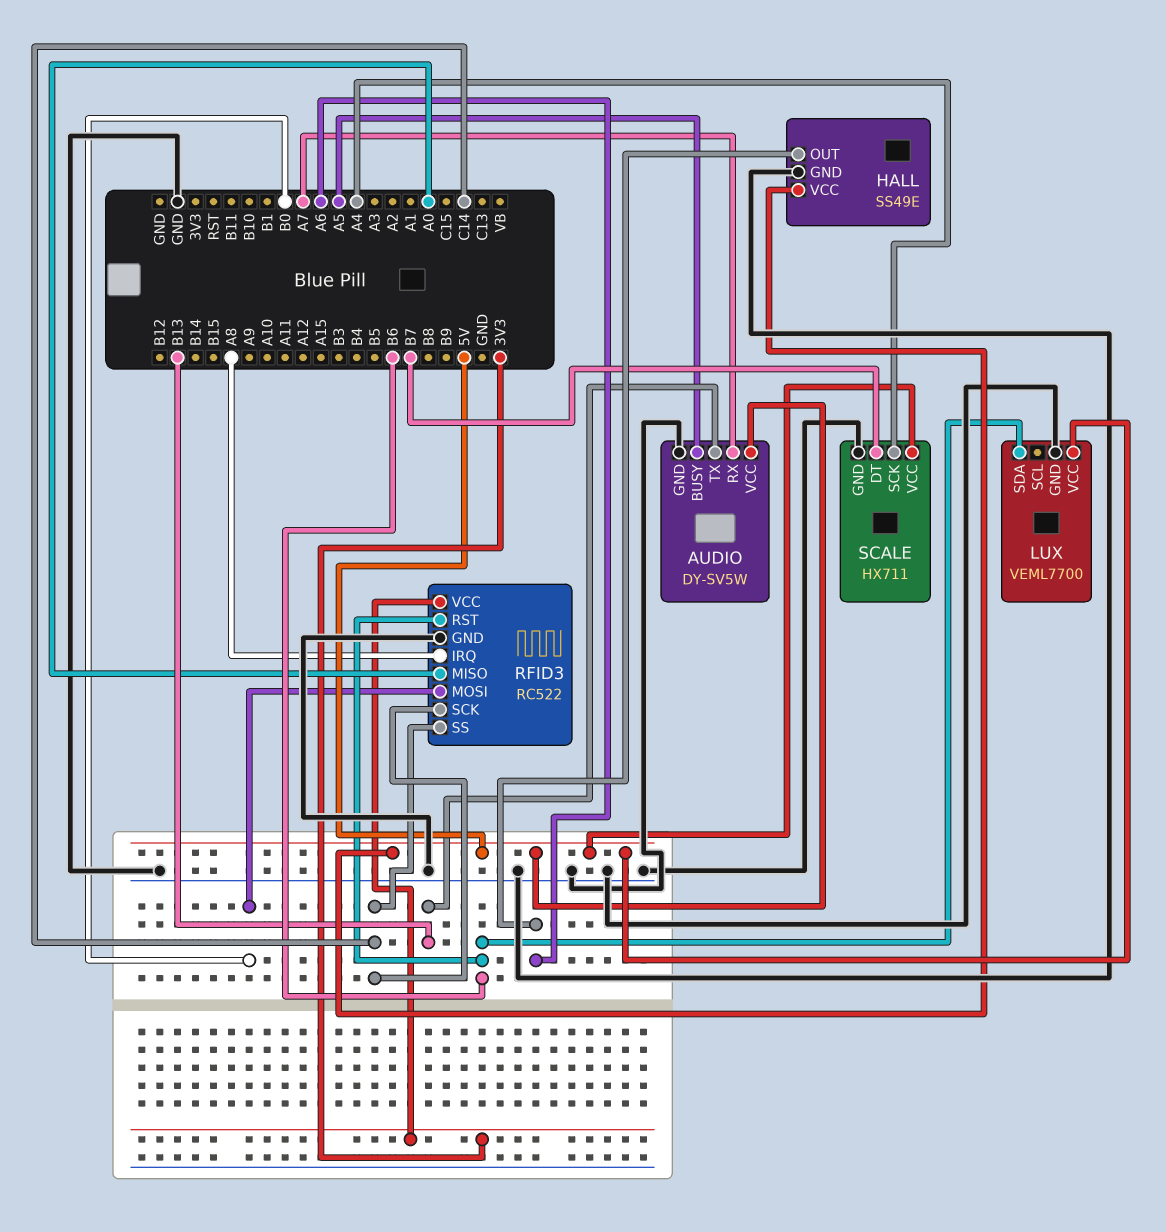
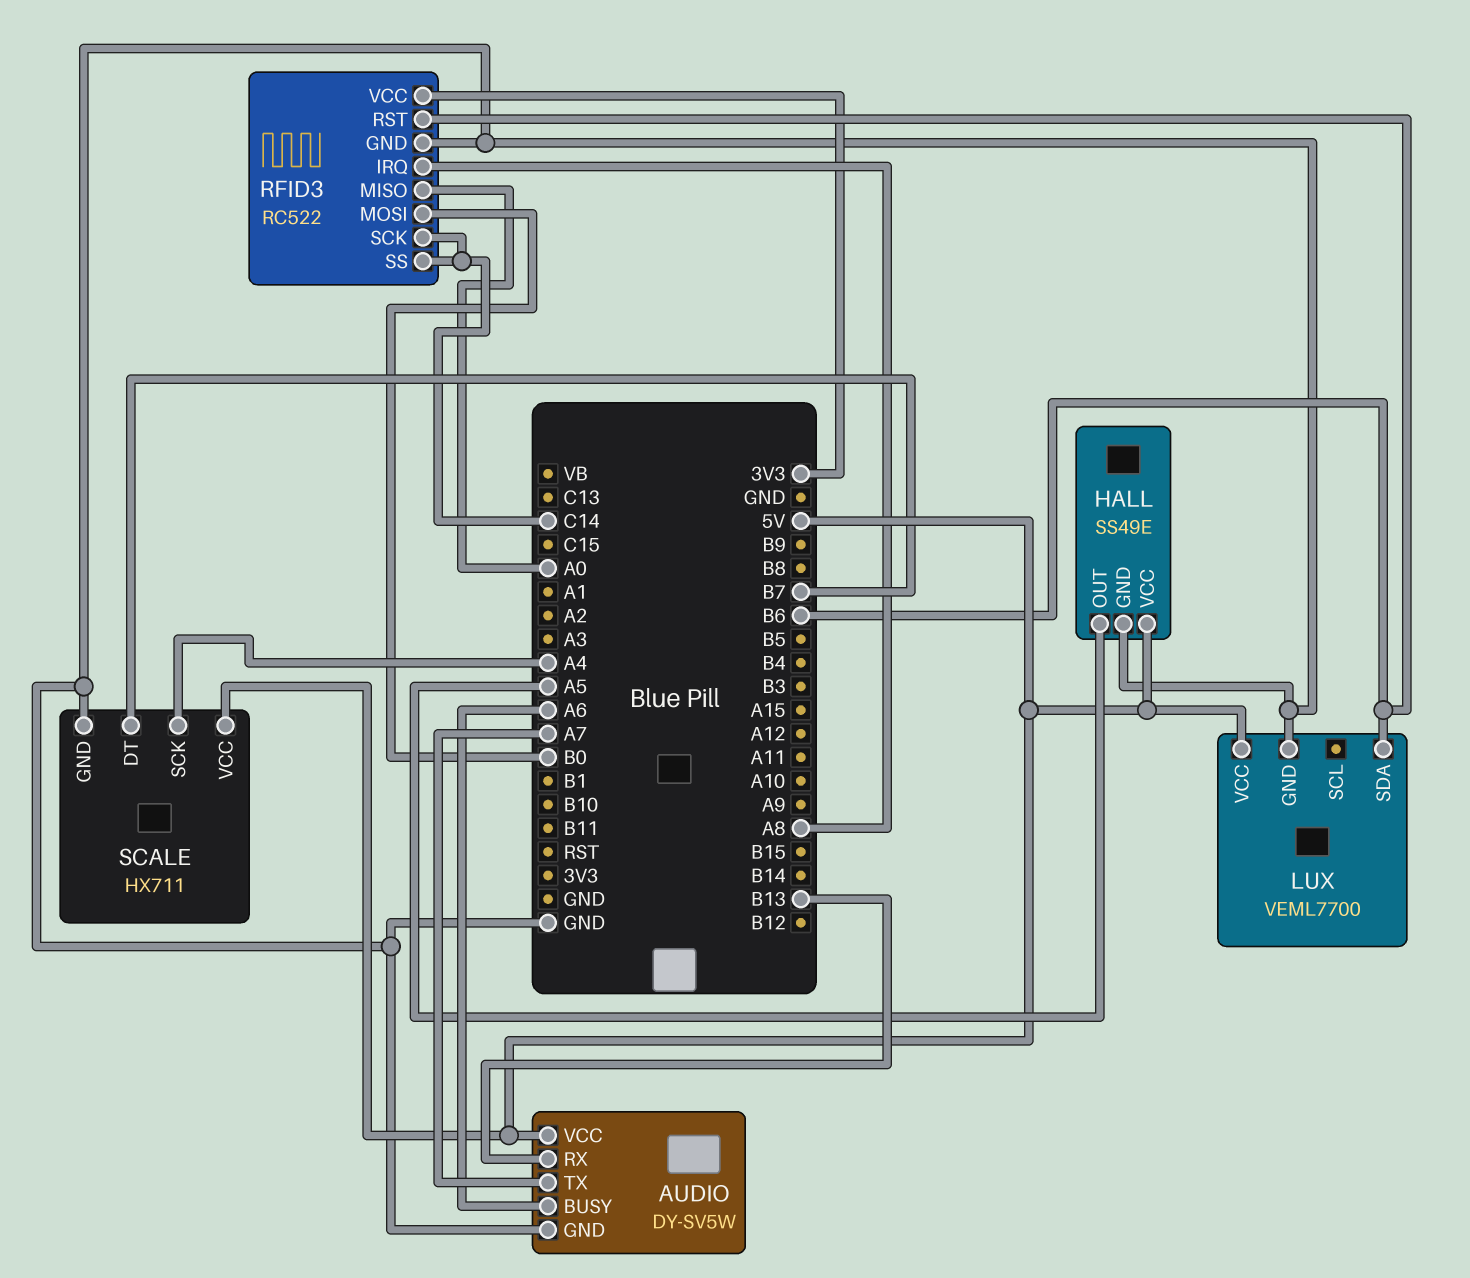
AUDIO pin BUSY: A5 -> A6
AUDIO pin RX: A7 -> B13
AUDIO pin TX: B13 -> A7
HALL pin OUT: A6 -> A5

